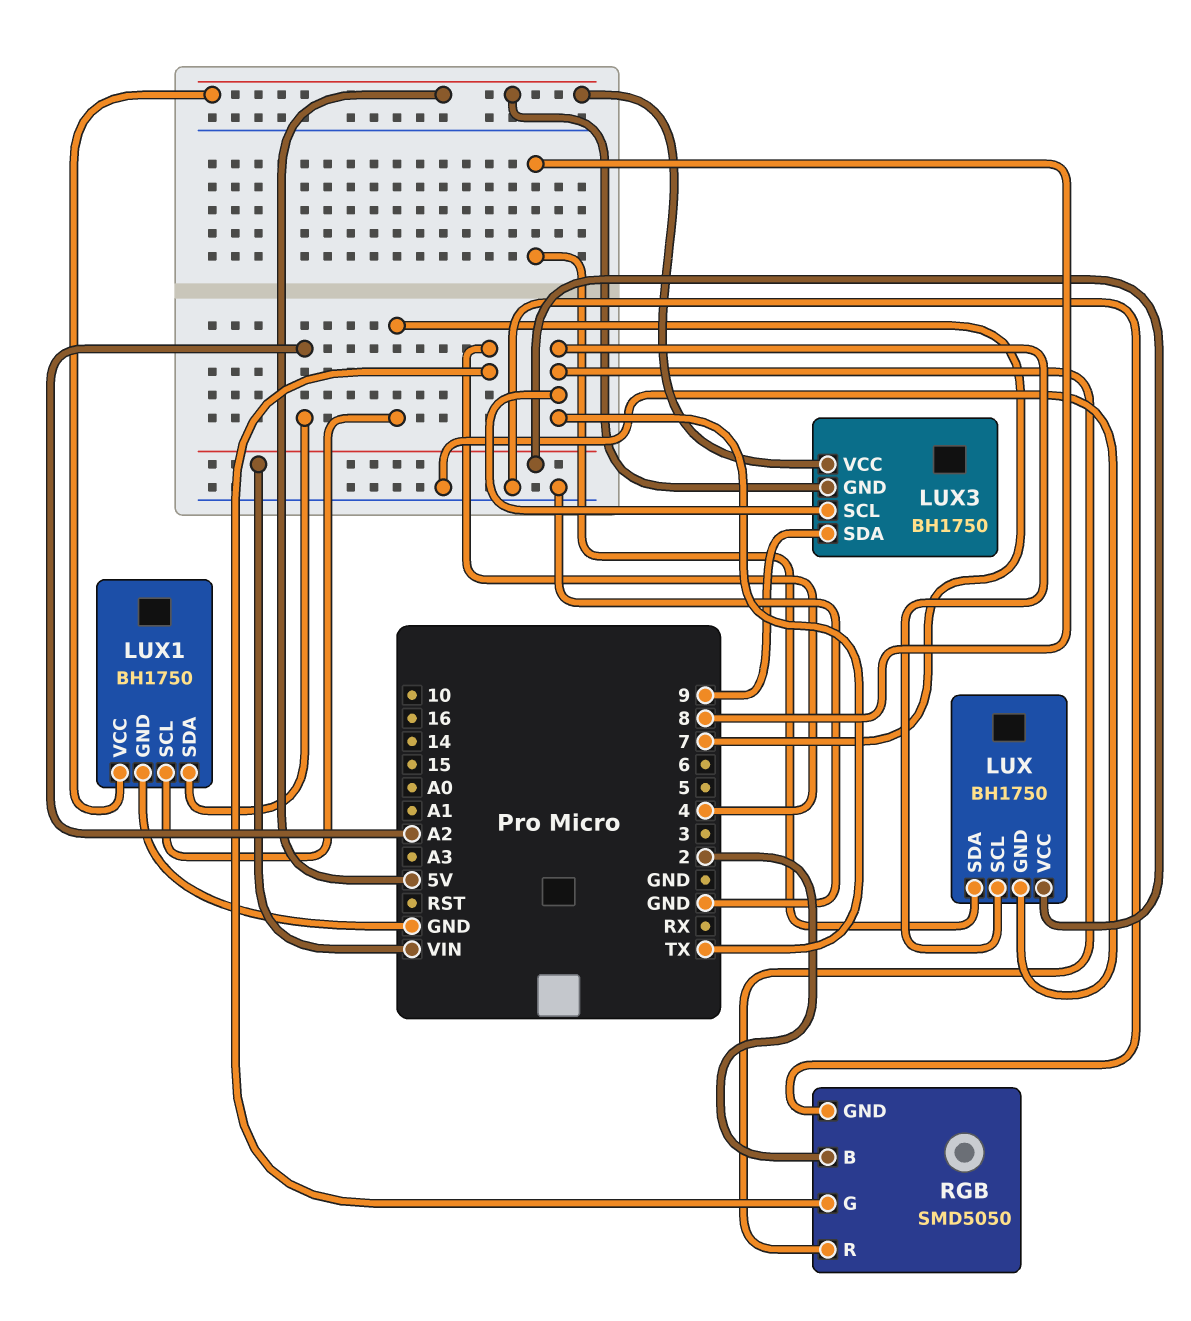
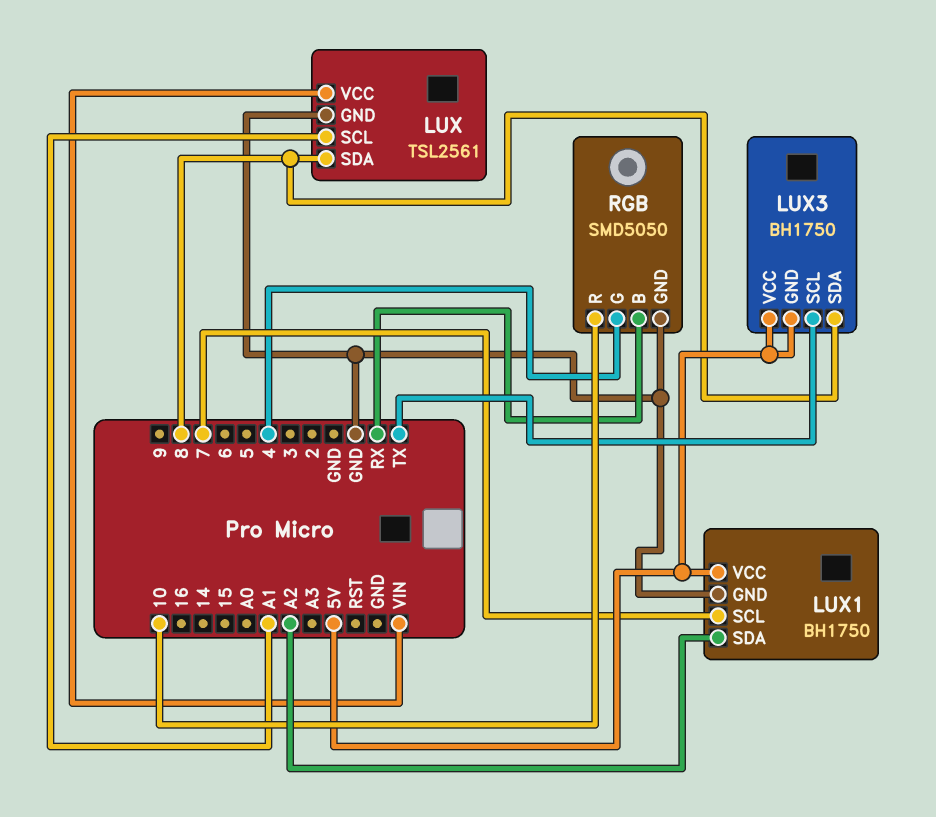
LUX: BH1750 -> TSL2561
LUX pin SCL: TX -> A1
LUX3 pin SDA: 9 -> 8
RGB pin B: 2 -> RX
RGB pin R: TX -> 10

